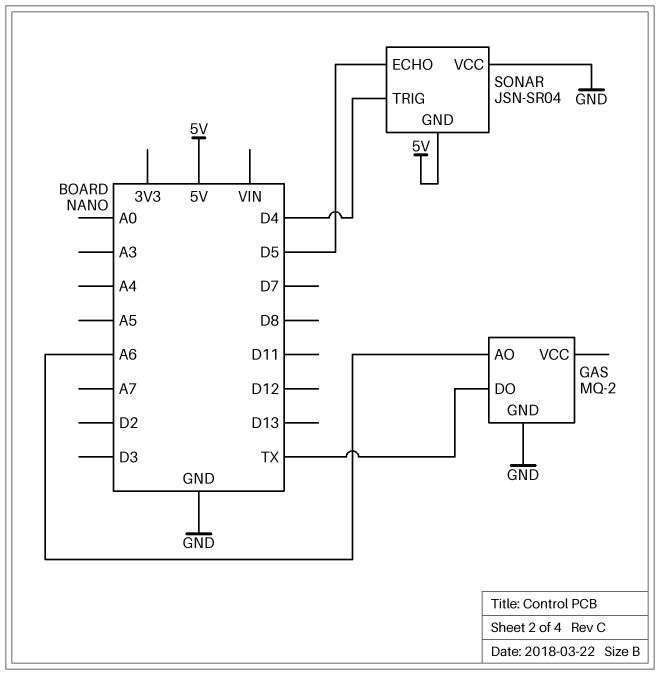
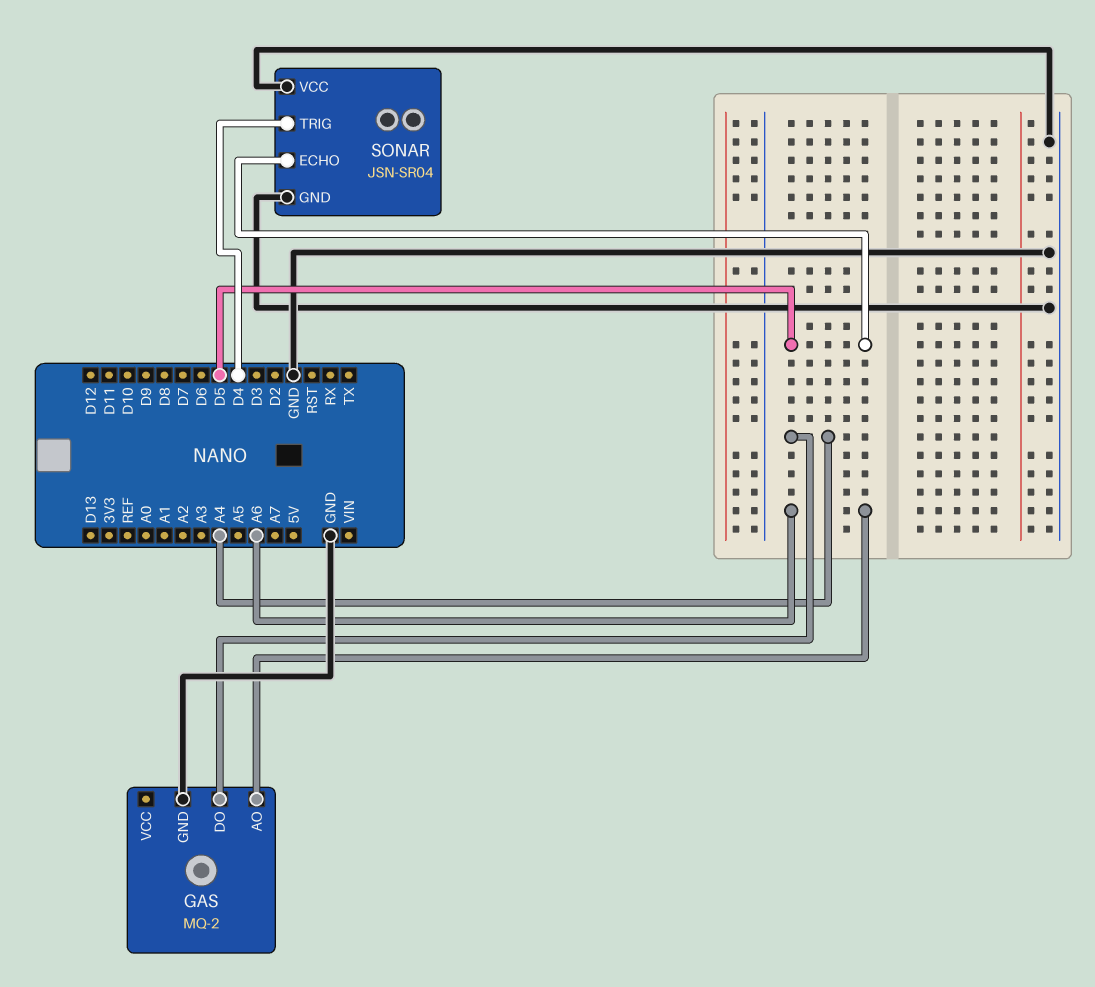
GAS pin DO: TX -> A4
SONAR pin GND: 5V -> GND

